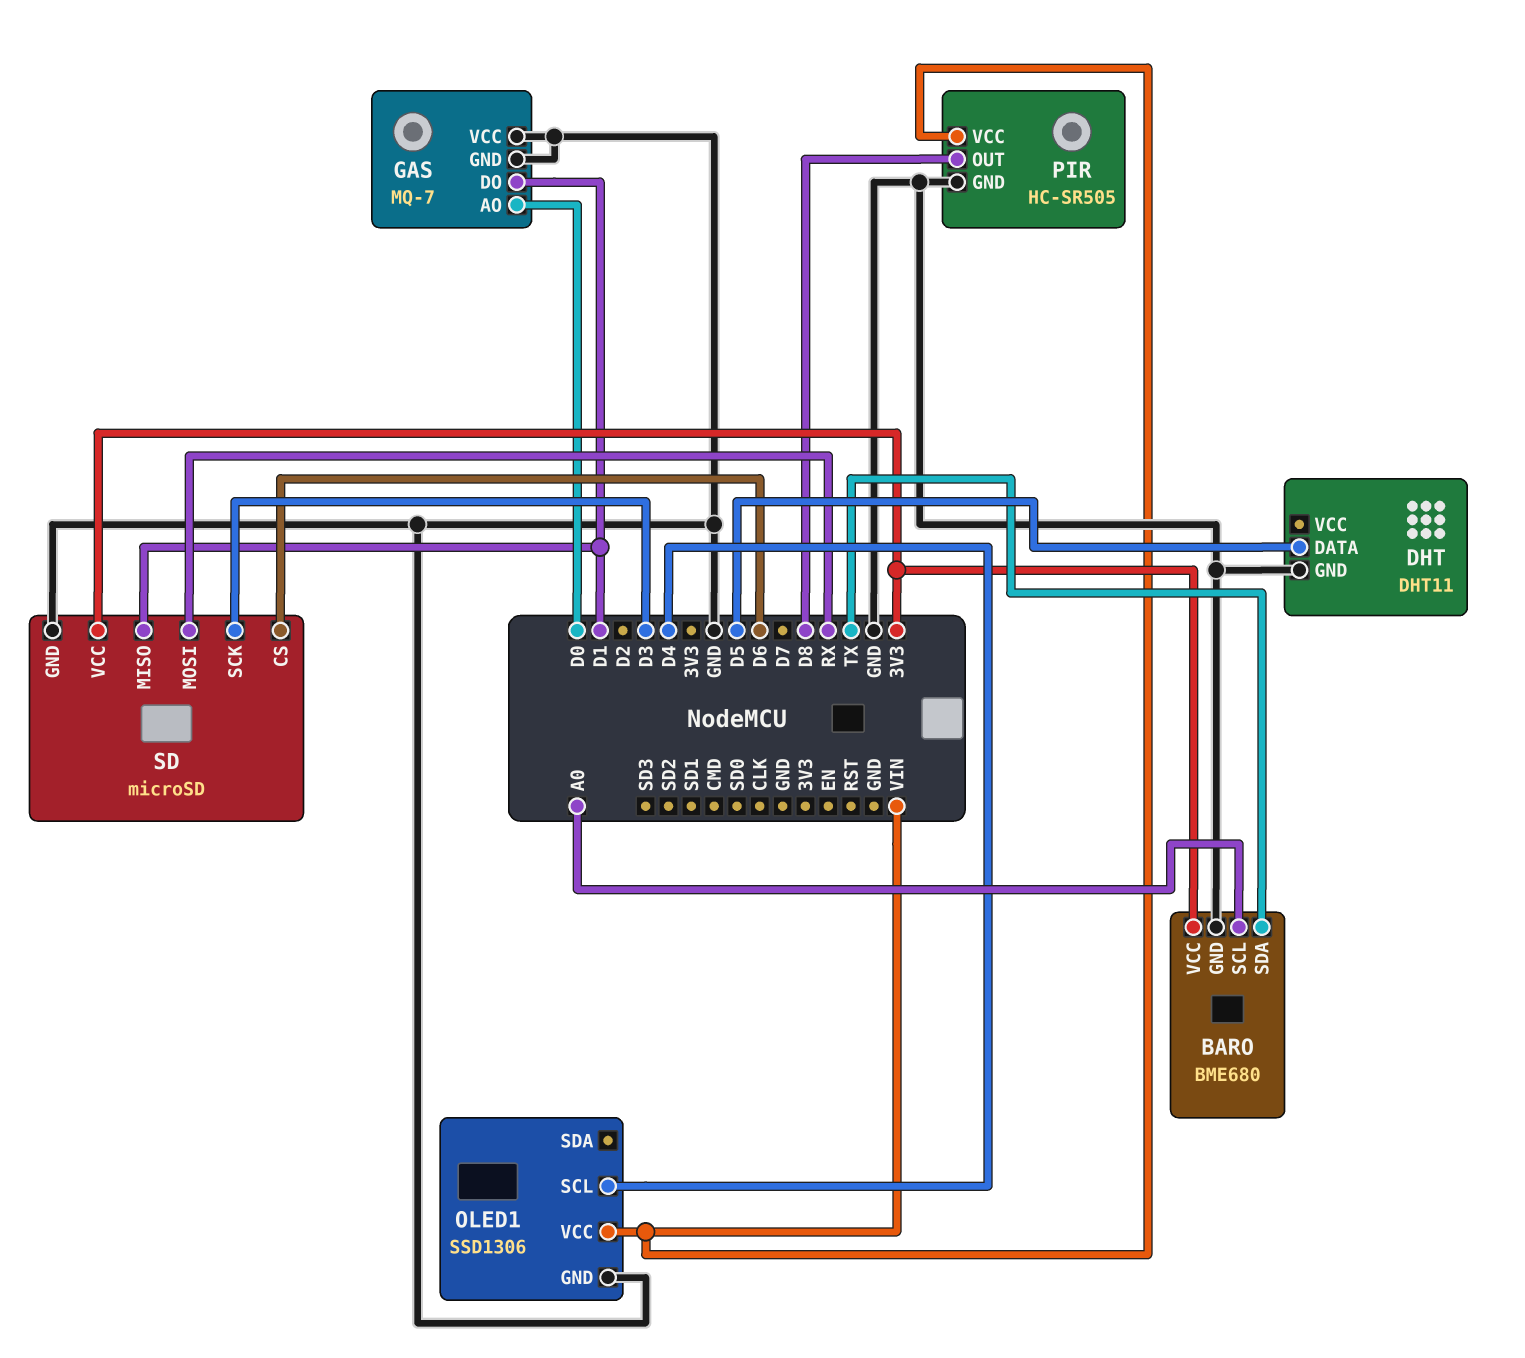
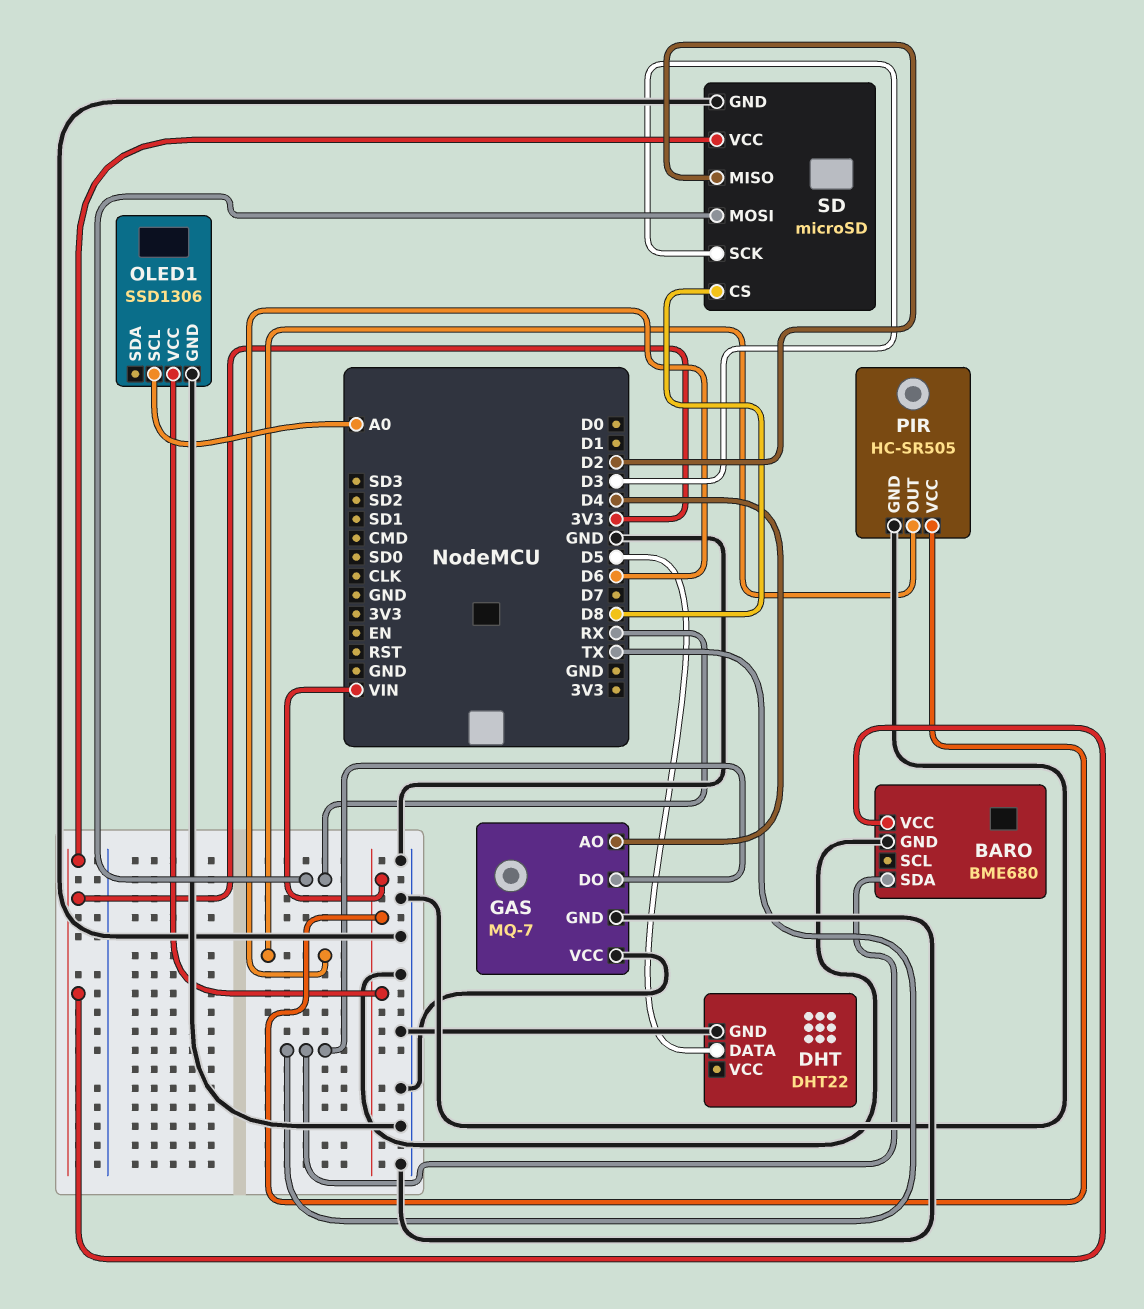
BARO pin SCL: A0 -> none
DHT: DHT11 -> DHT22
GAS pin AO: D0 -> D4
GAS pin DO: D1 -> TX
OLED1 pin SCL: D4 -> A0
PIR pin OUT: D8 -> D6
SD pin CS: D6 -> D8
SD pin MISO: D1 -> D2

